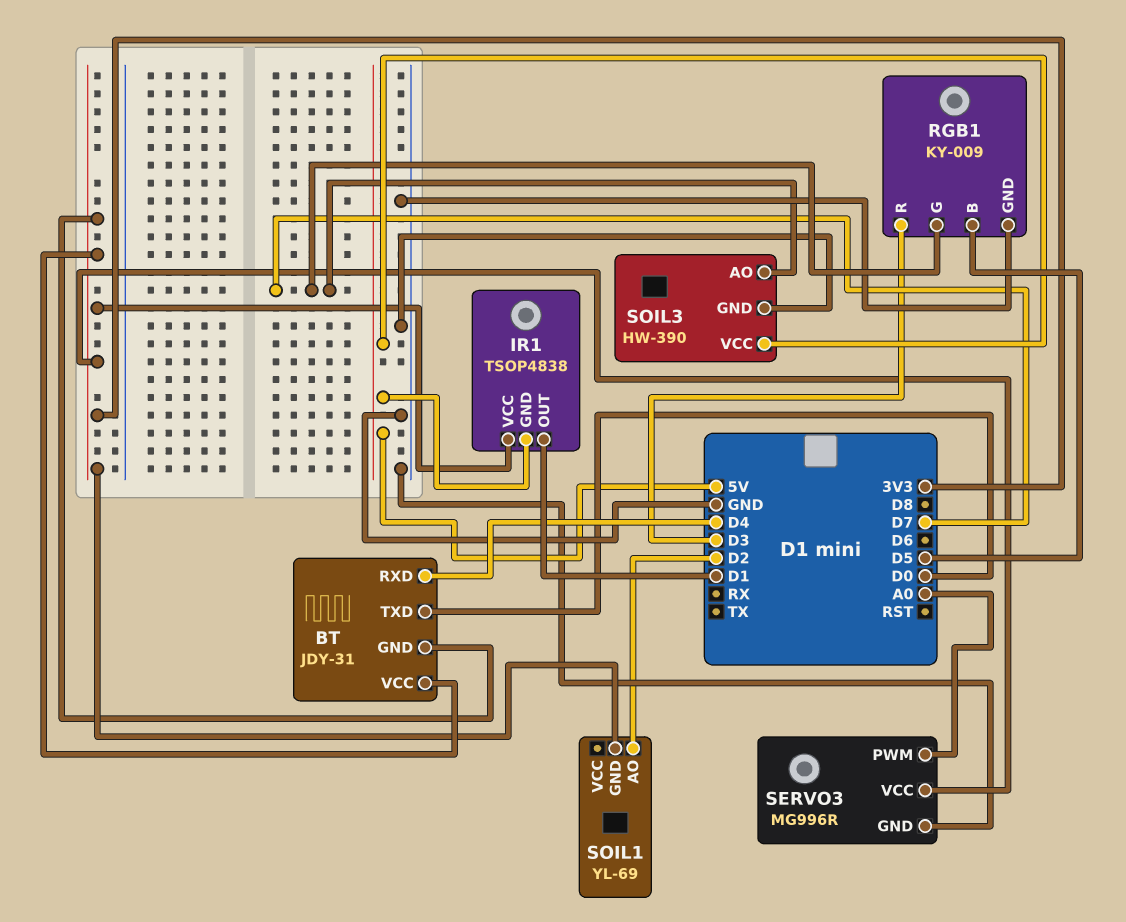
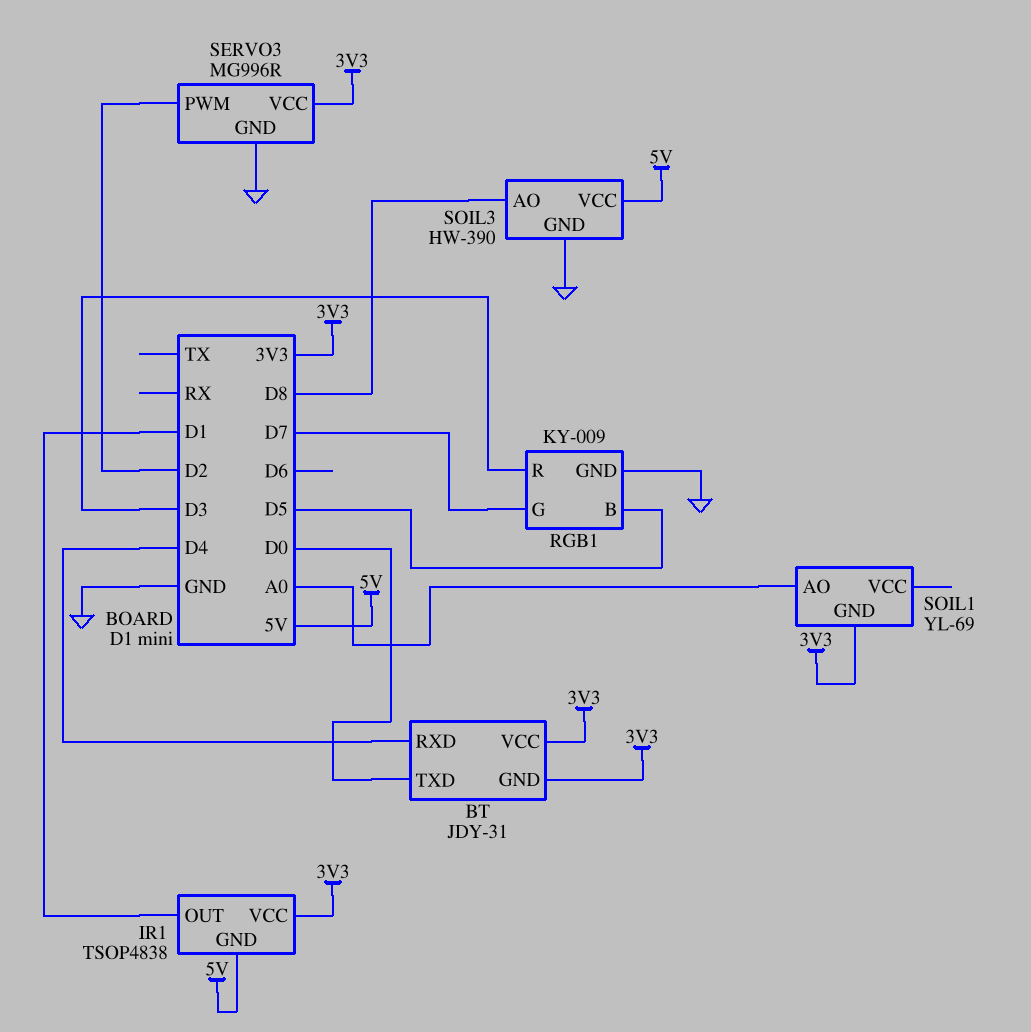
SERVO3 pin PWM: A0 -> D2
SOIL1 pin AO: D2 -> A0
SOIL3 pin AO: D7 -> D8

